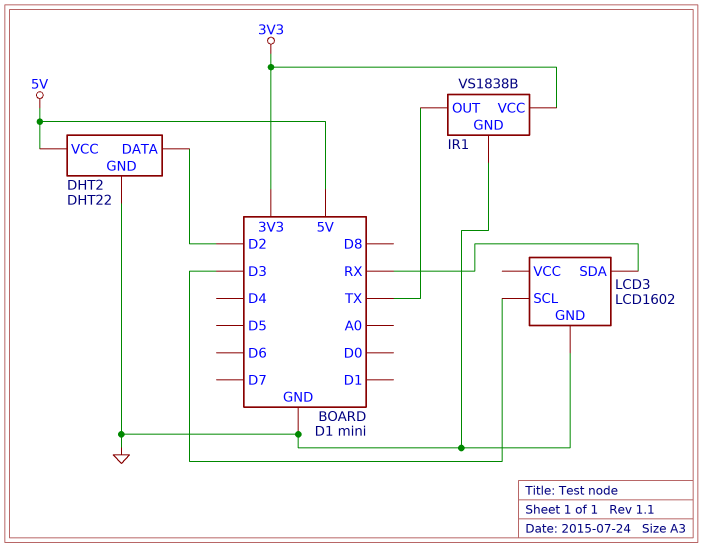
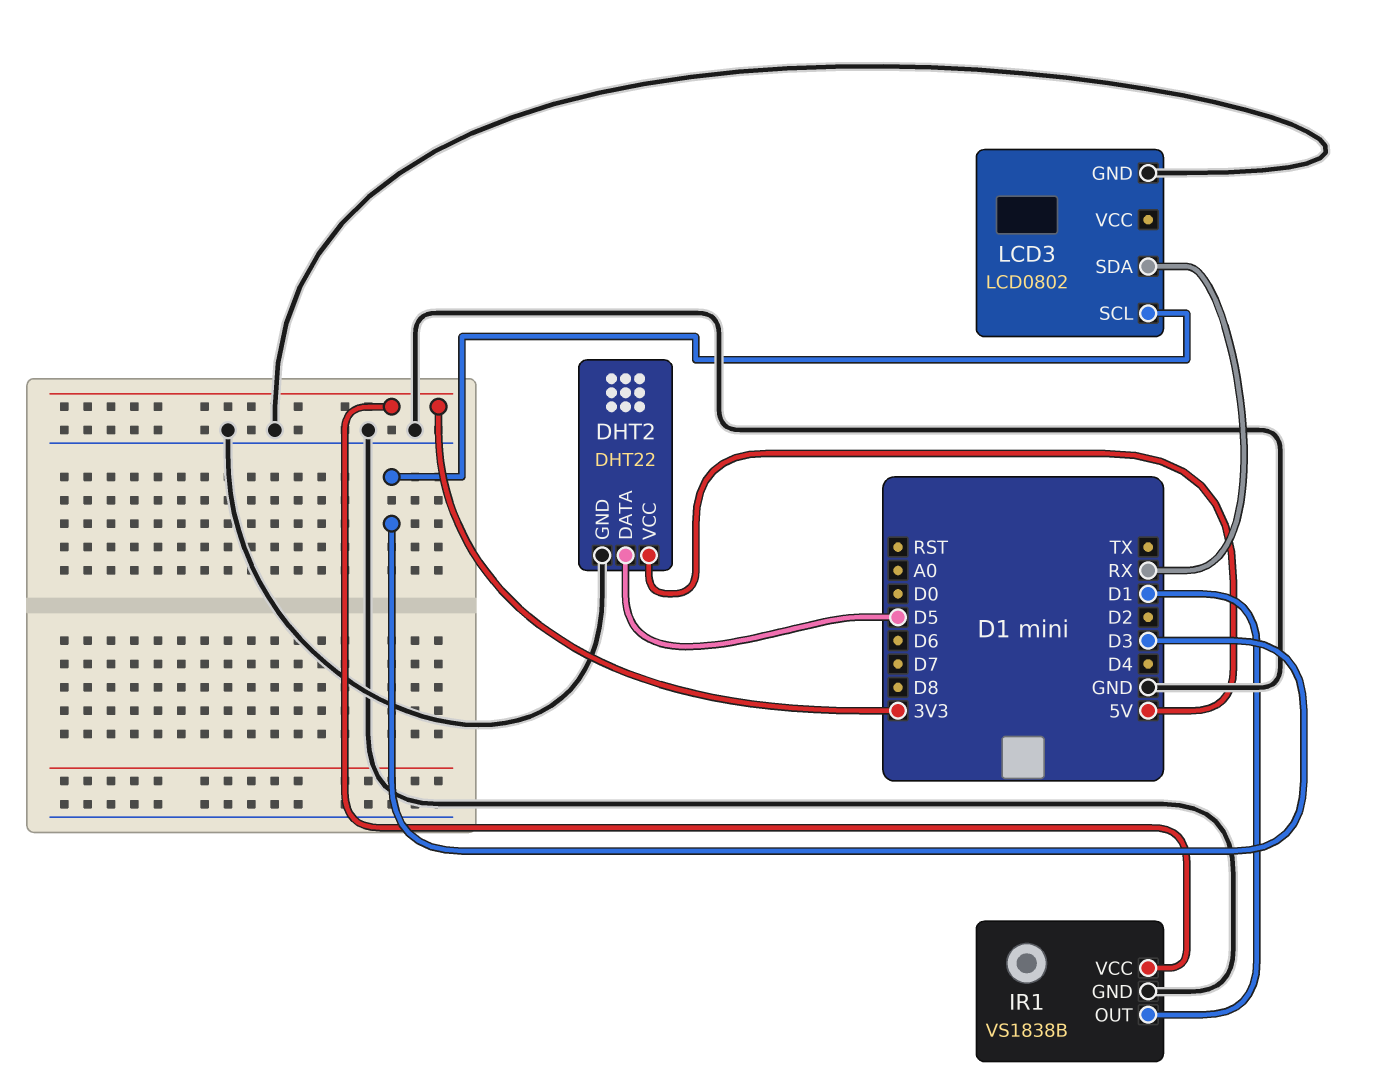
DHT2 pin DATA: D2 -> D5
IR1 pin OUT: TX -> D1
LCD3: LCD1602 -> LCD0802

